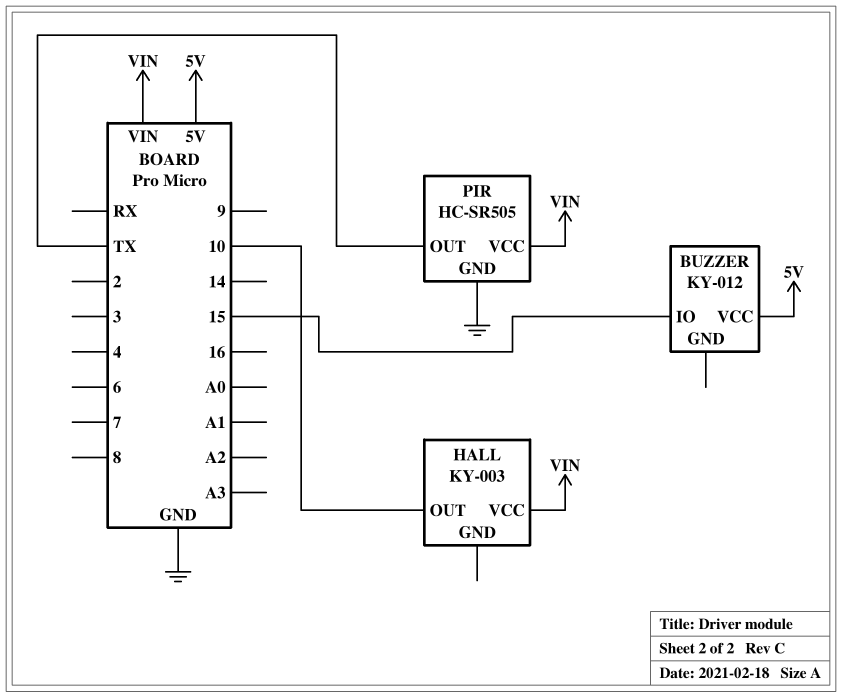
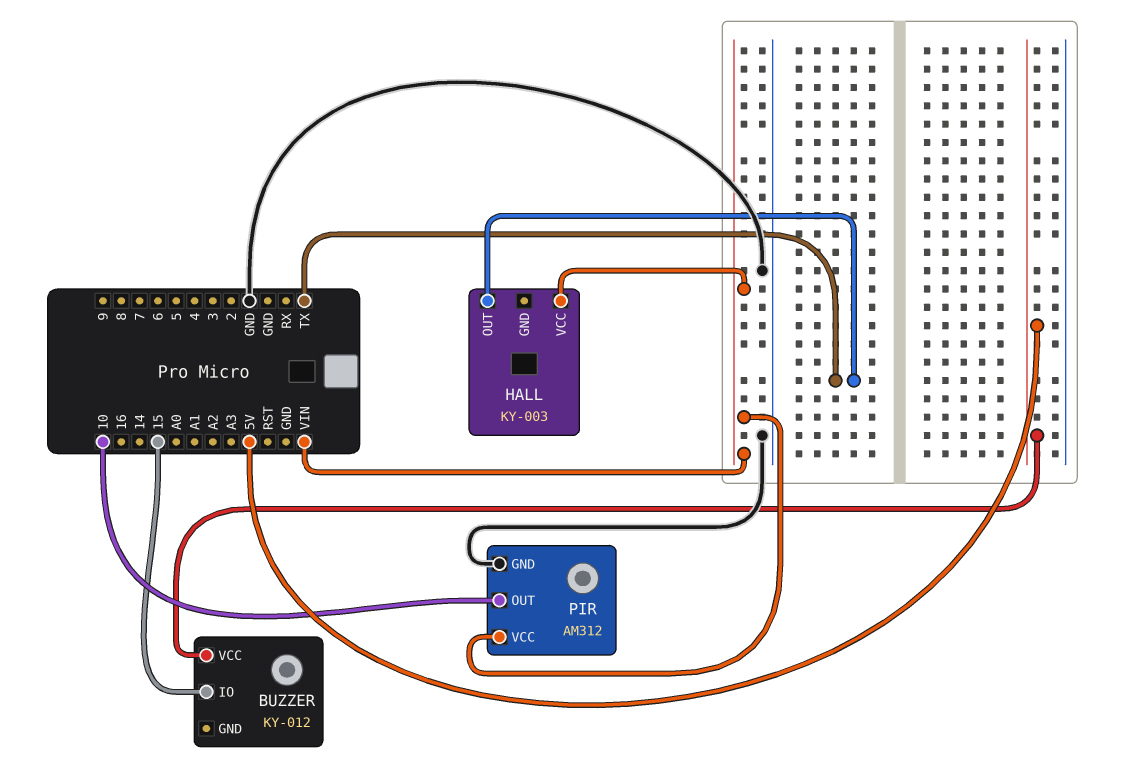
HALL pin OUT: 10 -> TX
PIR: HC-SR505 -> AM312
PIR pin OUT: TX -> 10

